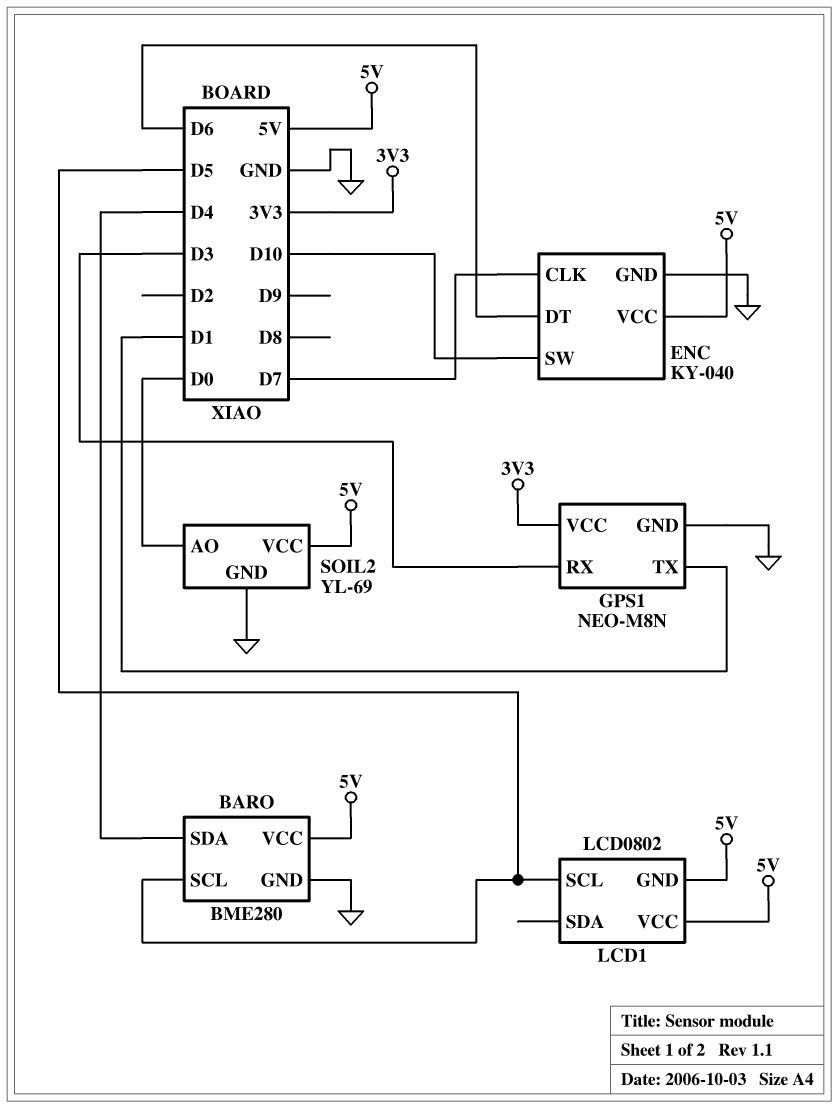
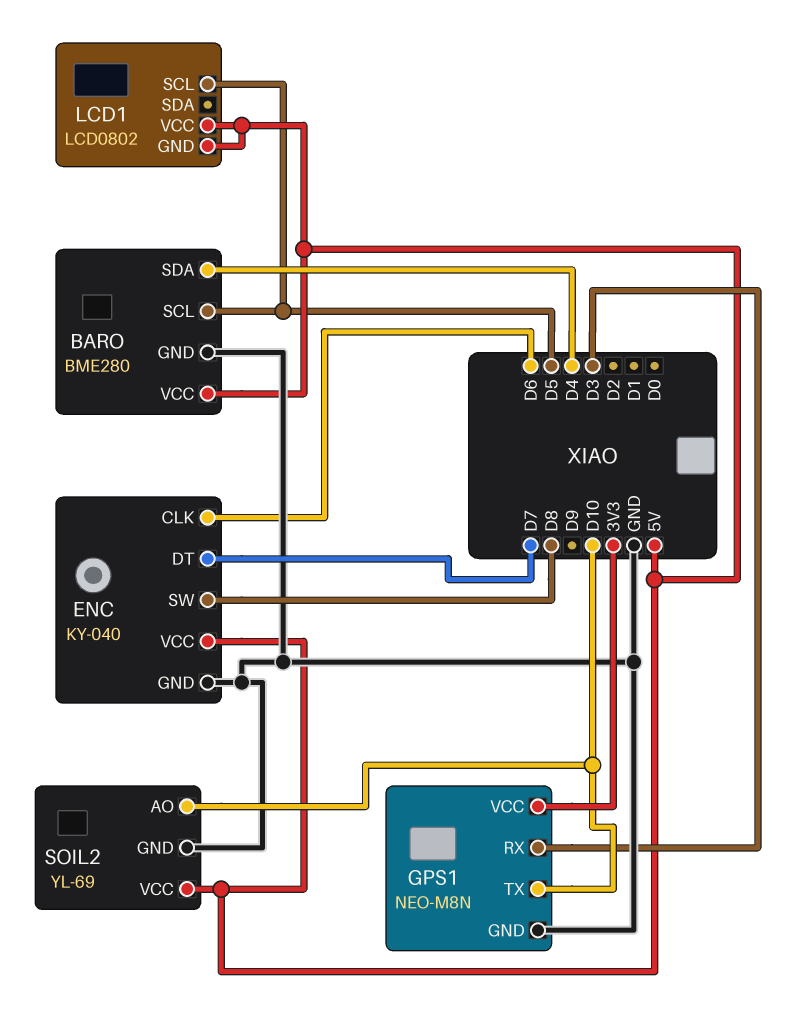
ENC pin CLK: D7 -> D6
ENC pin DT: D6 -> D7
ENC pin SW: D10 -> D8
GPS1 pin TX: D1 -> D10
SOIL2 pin AO: D0 -> D10

